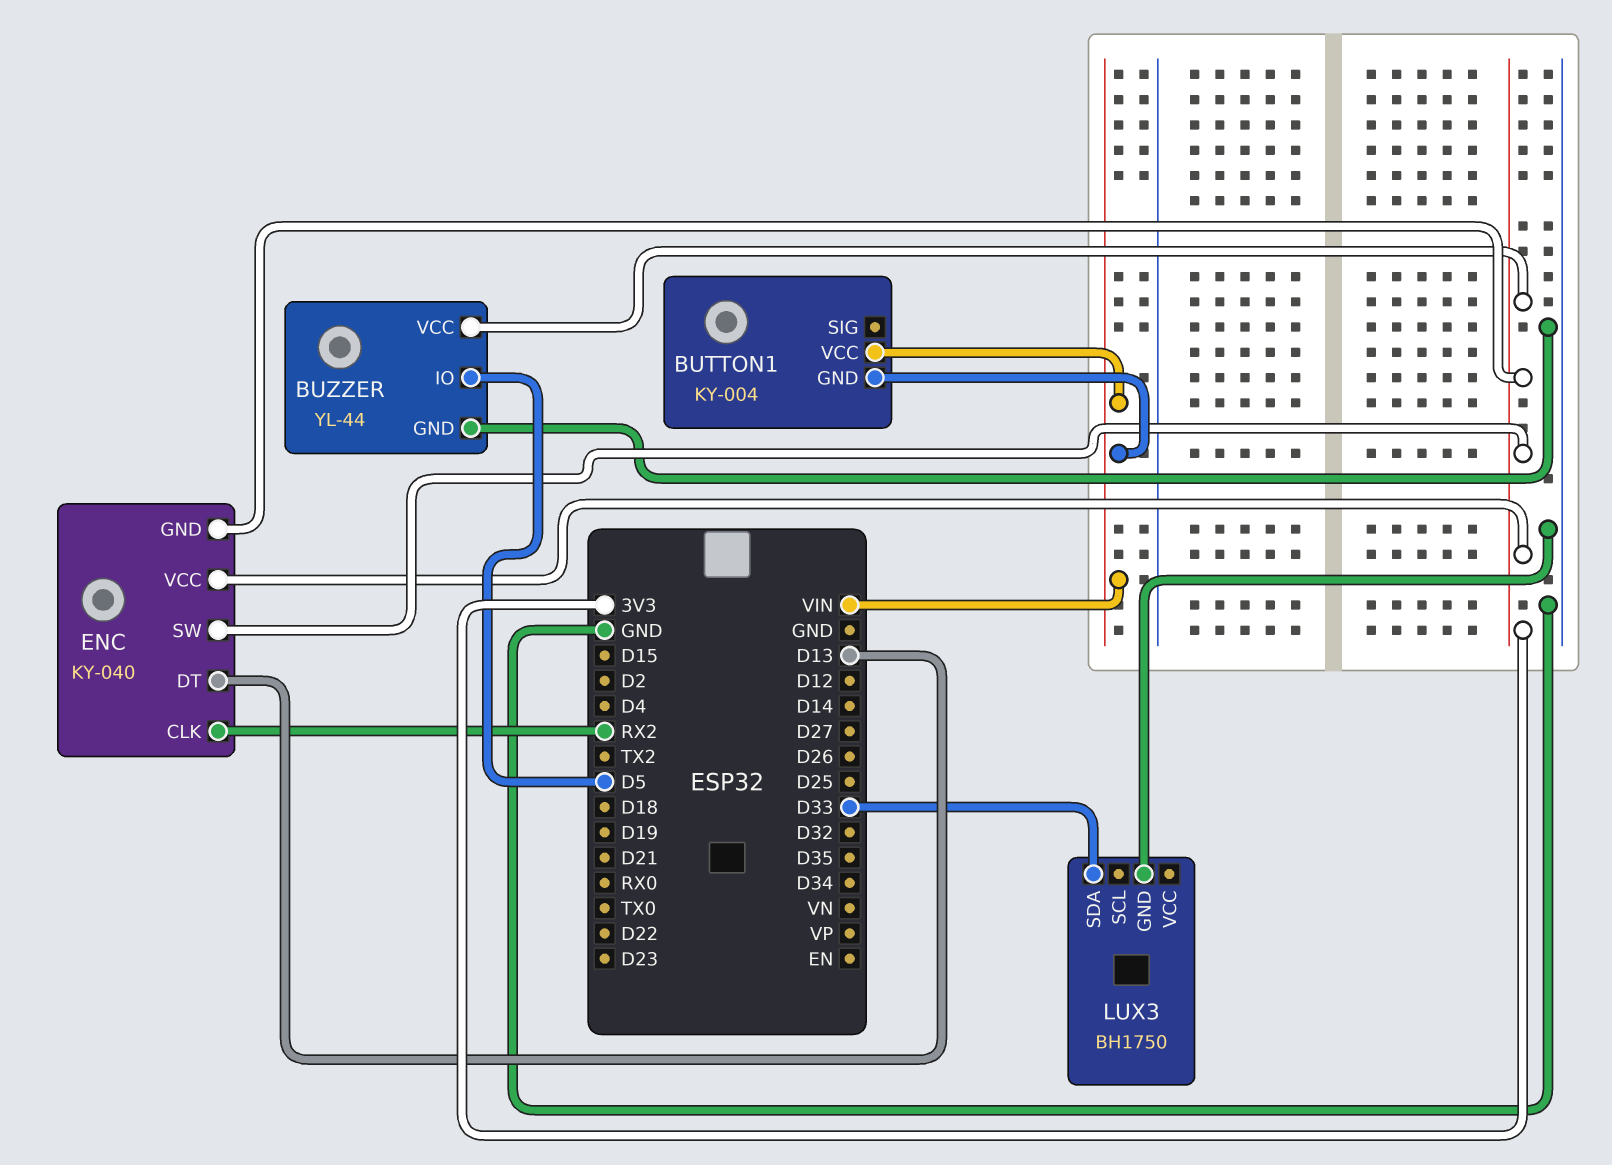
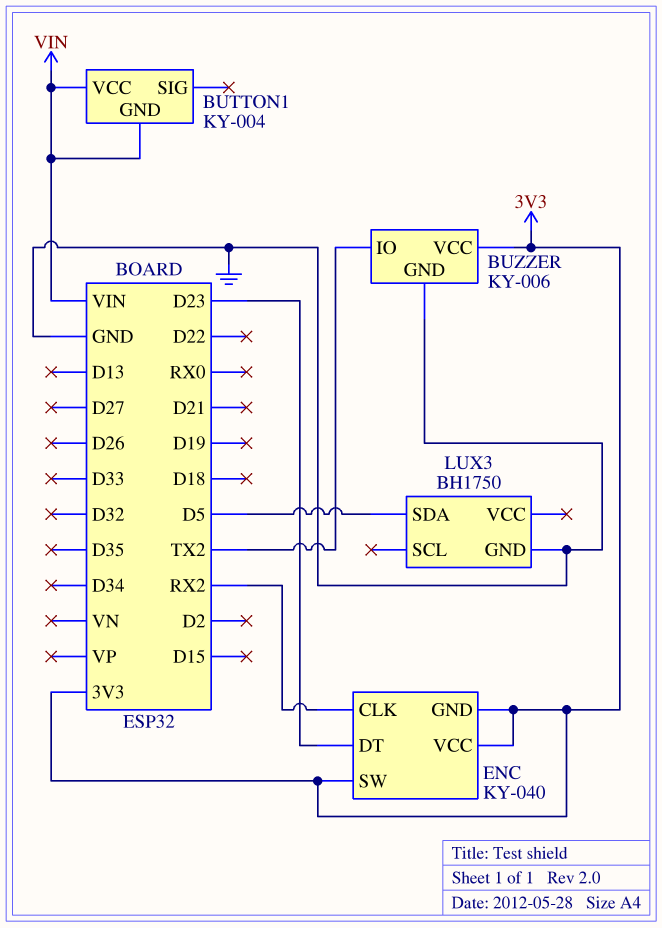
BUZZER: YL-44 -> KY-006
BUZZER pin IO: D5 -> TX2
ENC pin DT: D13 -> D23
LUX3 pin SDA: D33 -> D5

